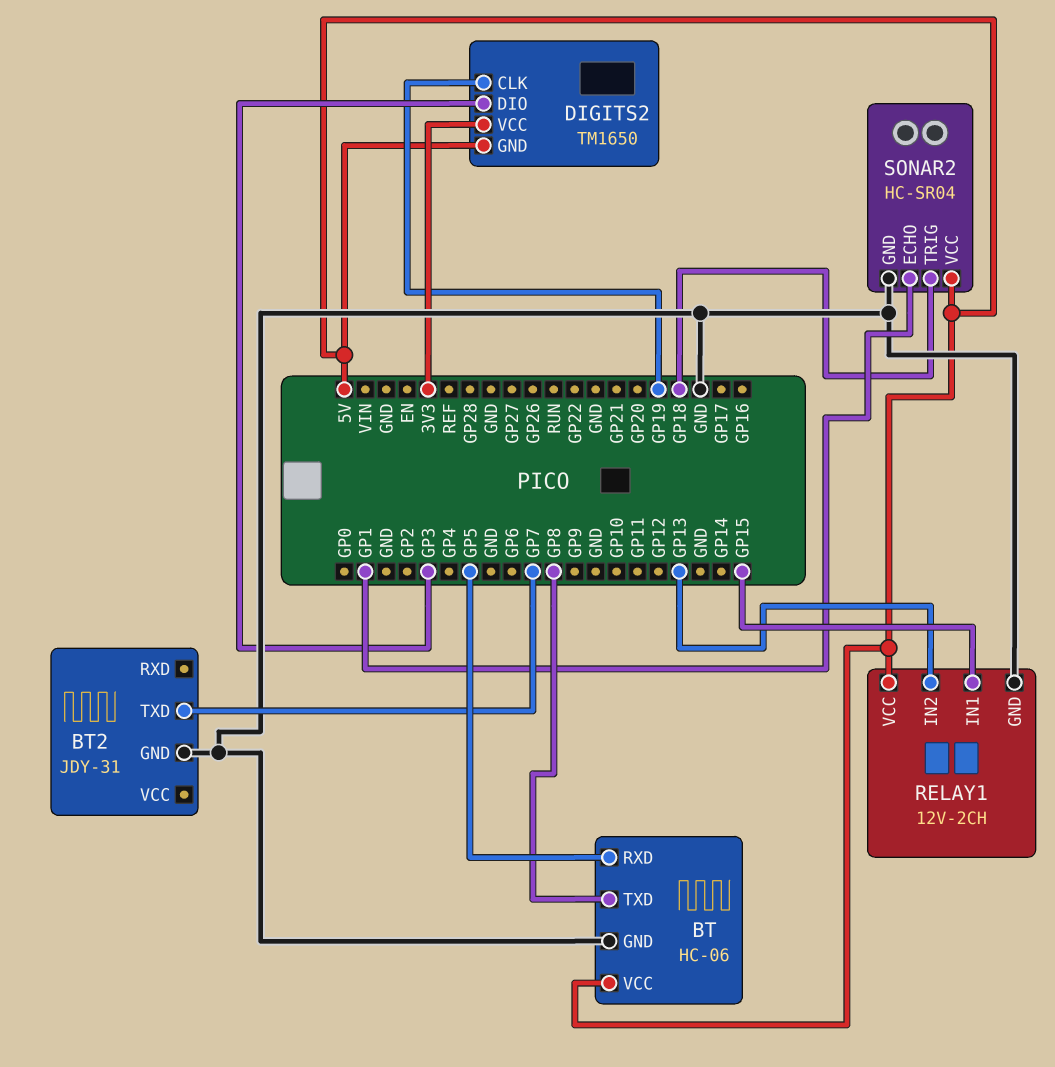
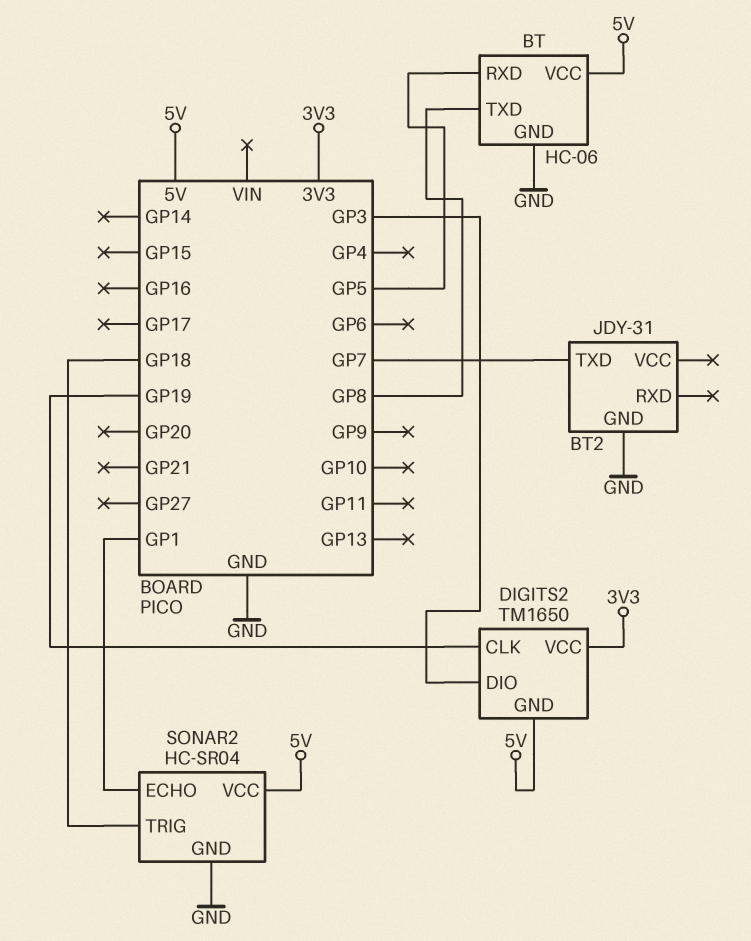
RELAY1: 12V-2CH -> none
RELAY1 pin GND: GND -> none
RELAY1 pin IN1: GP15 -> none
RELAY1 pin IN2: GP13 -> none
RELAY1 pin VCC: 5V -> none

